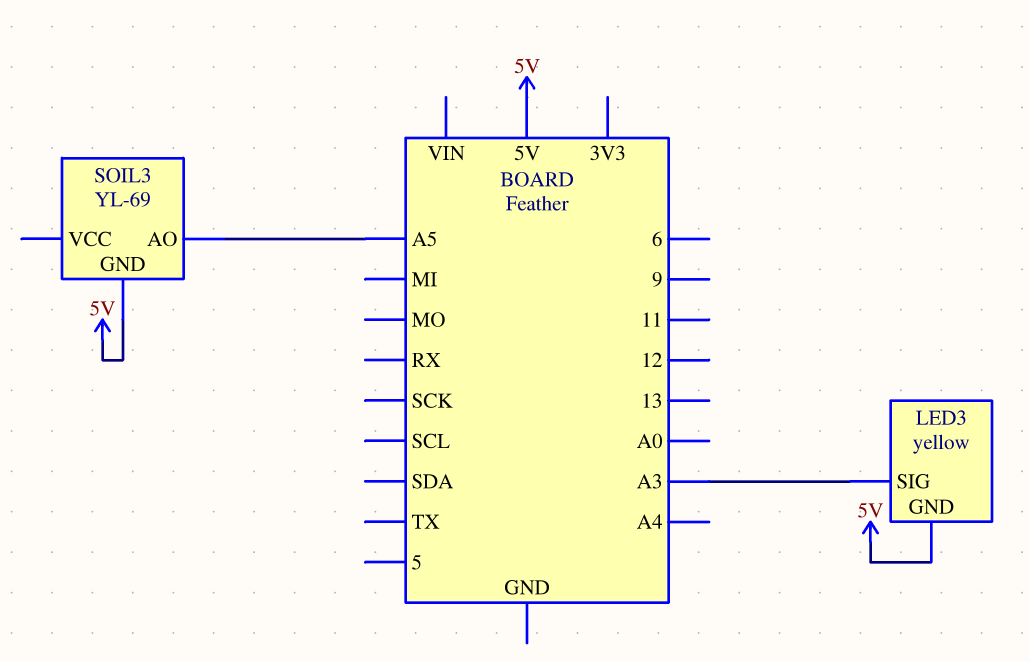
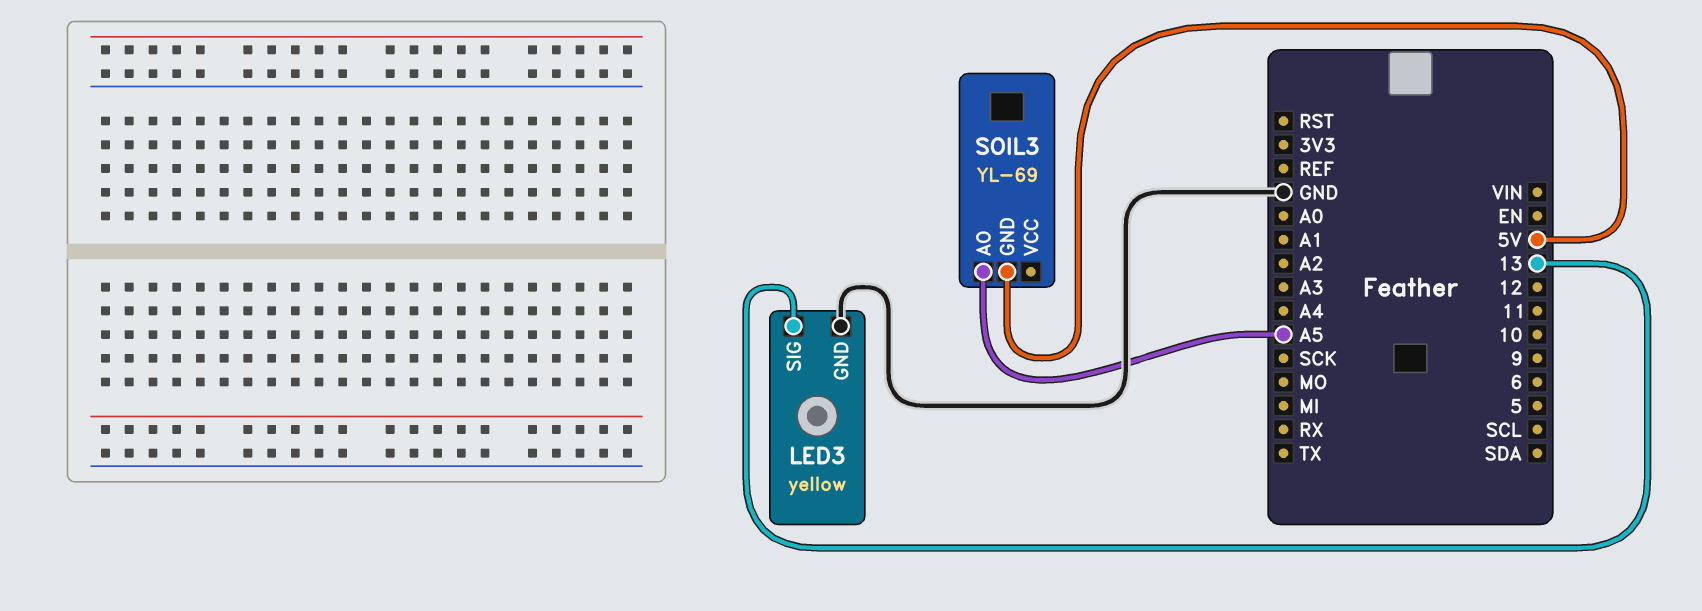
LED3 pin GND: 5V -> GND
LED3 pin SIG: A3 -> 13

